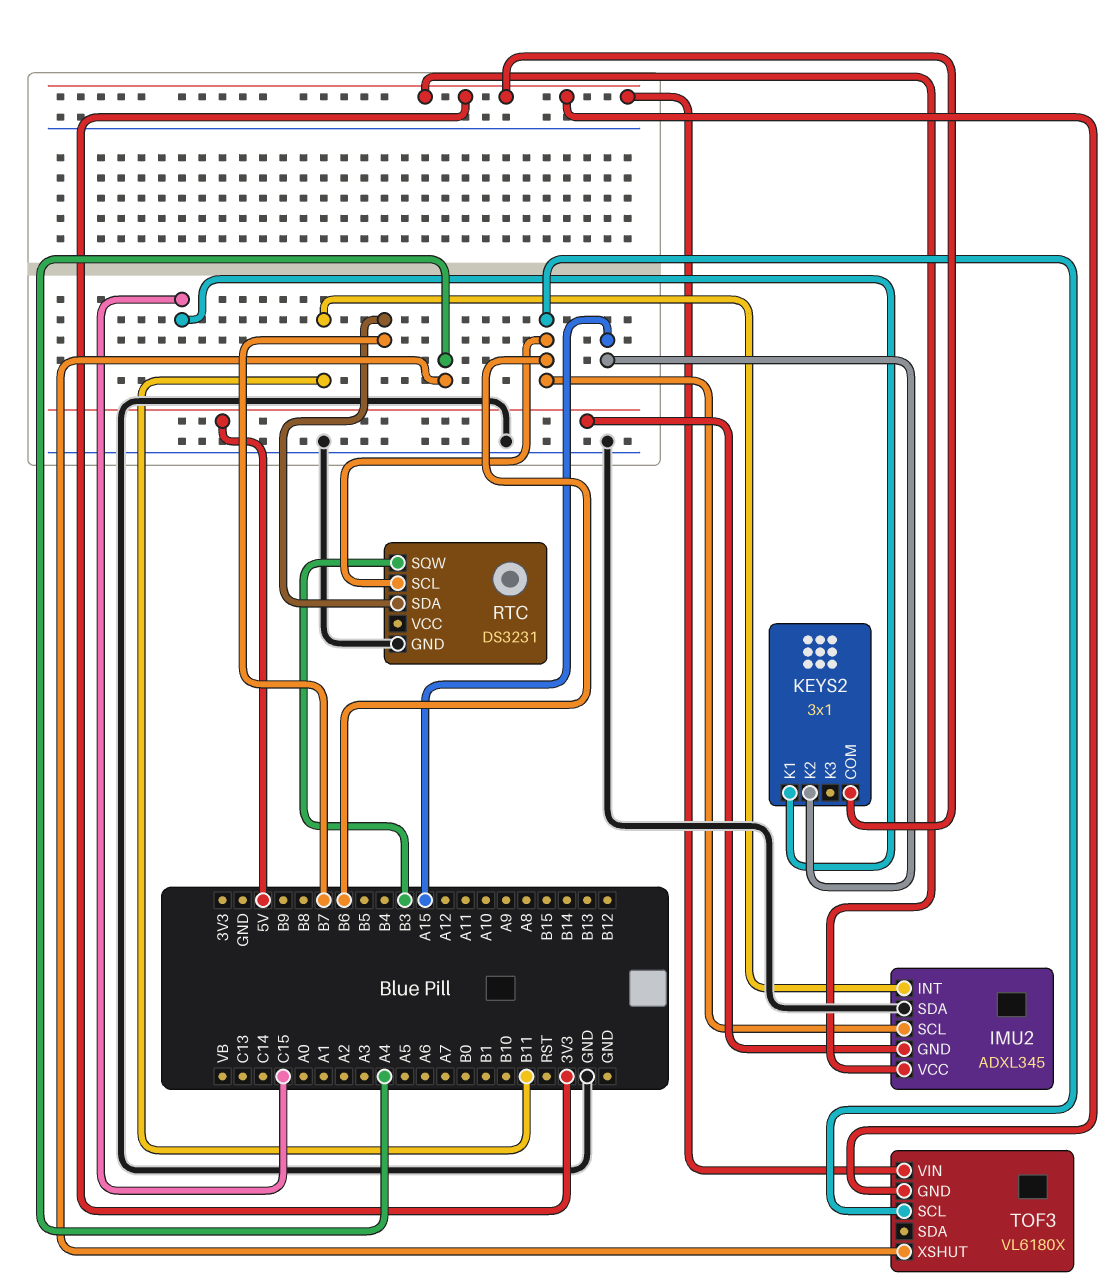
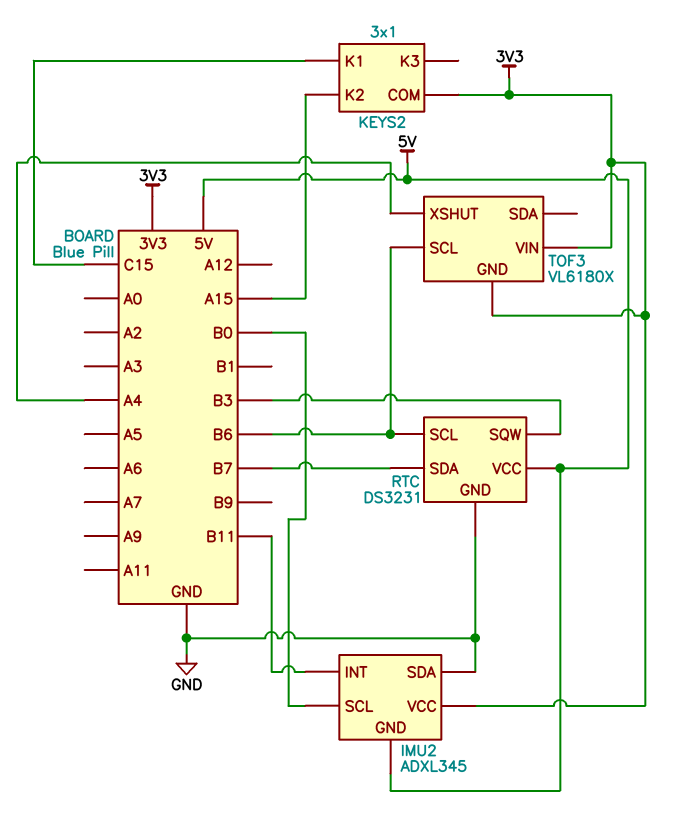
IMU2 pin SCL: B6 -> B0
RTC pin VCC: none -> 5V

